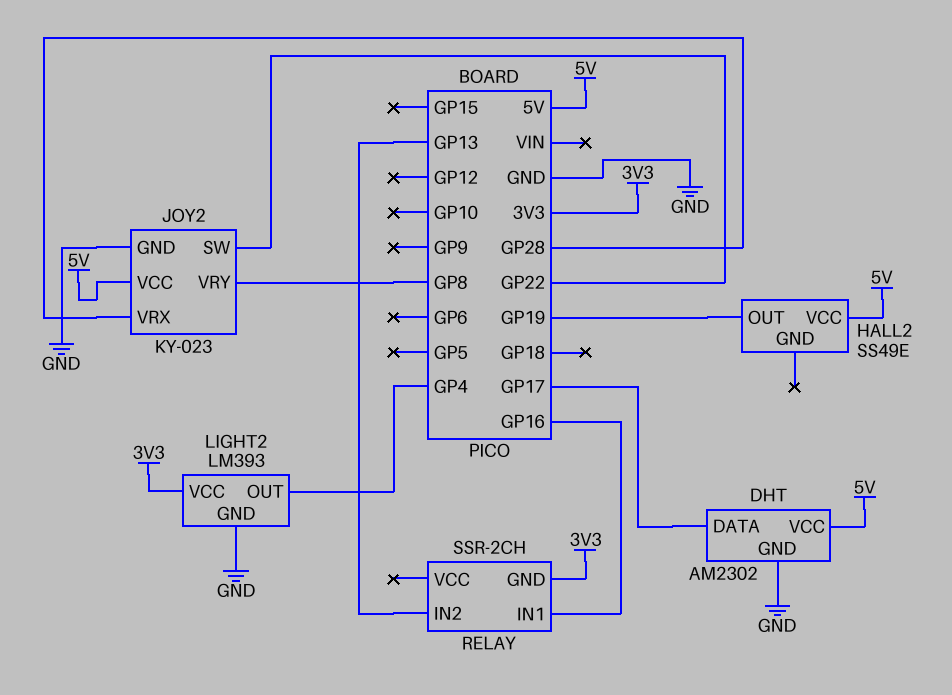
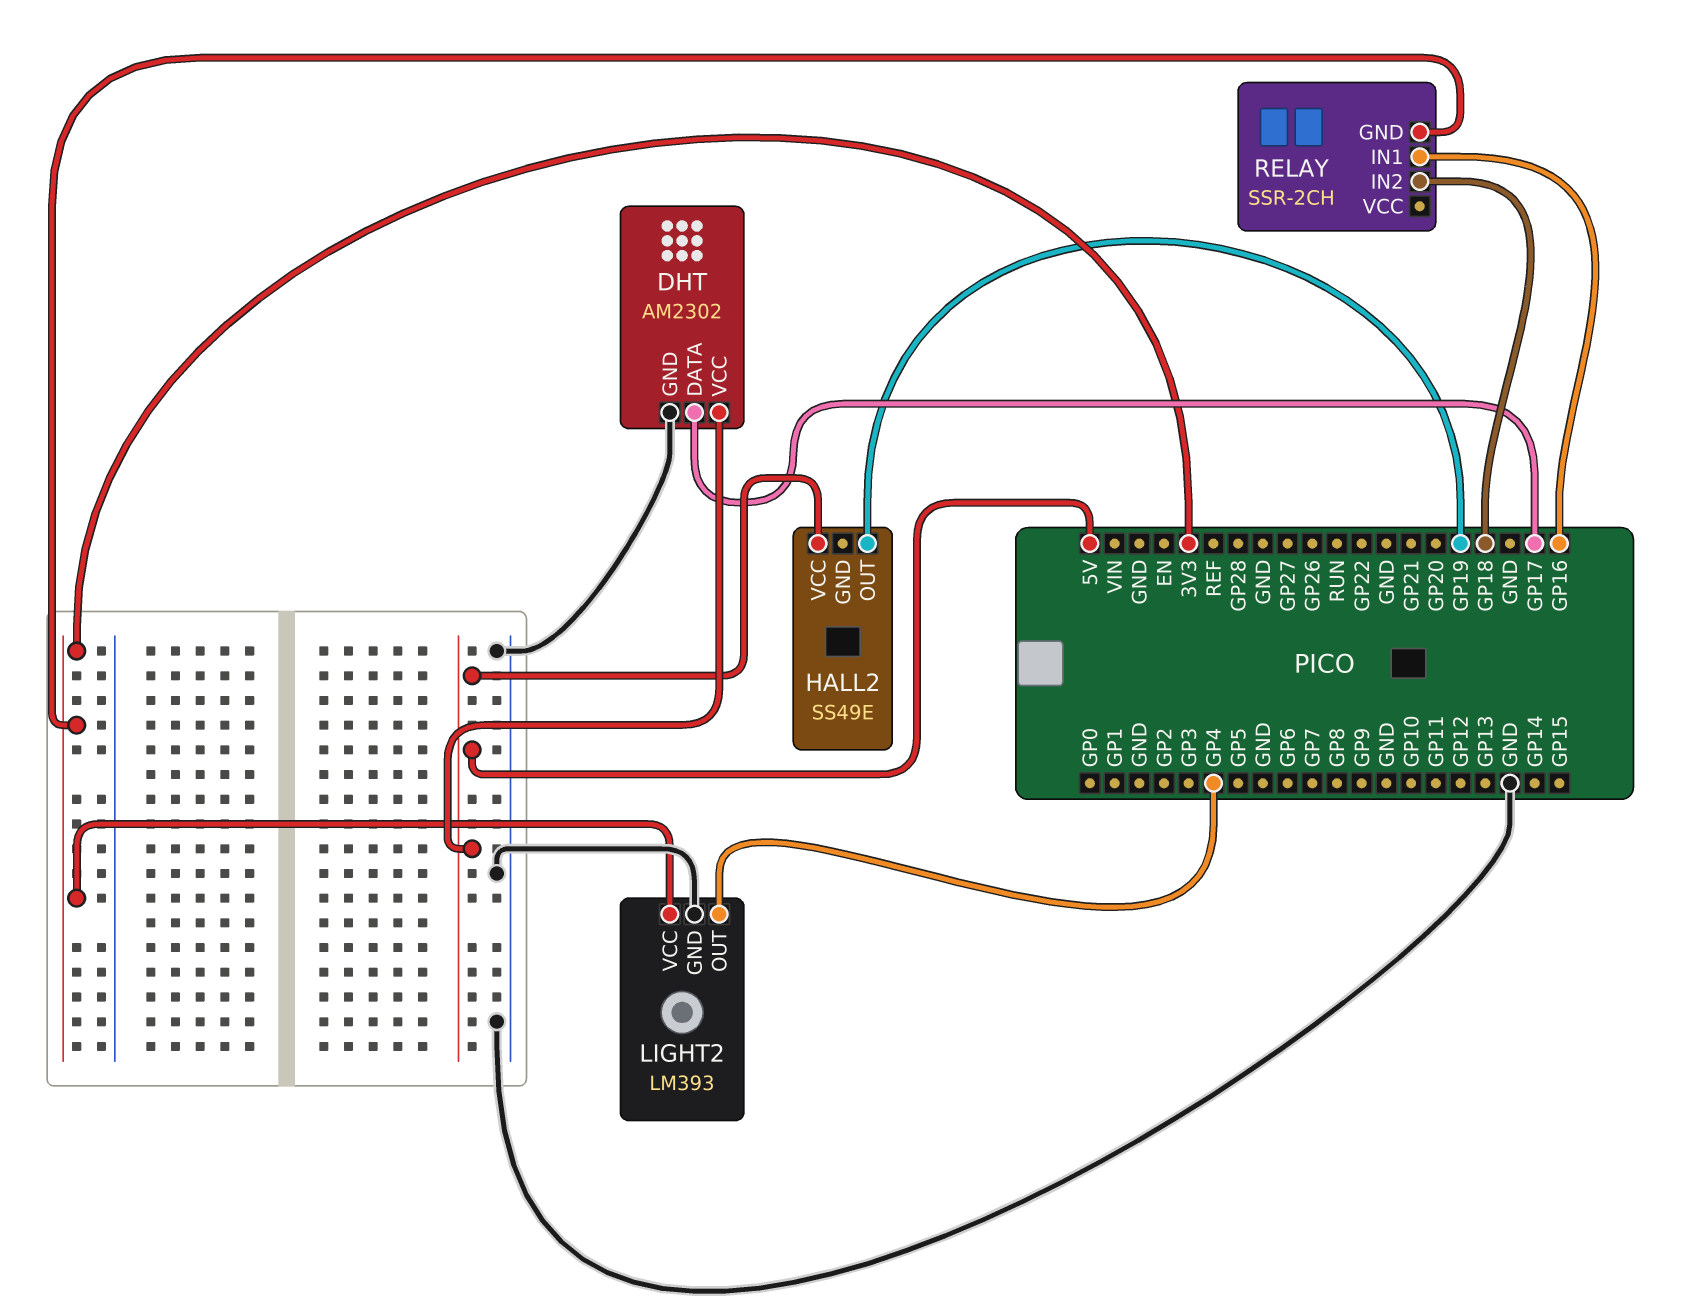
JOY2: KY-023 -> none
JOY2 pin GND: GND -> none
JOY2 pin SW: GP22 -> none
JOY2 pin VCC: 5V -> none
JOY2 pin VRX: GP28 -> none
JOY2 pin VRY: GP8 -> none
RELAY pin IN2: GP13 -> GP18

